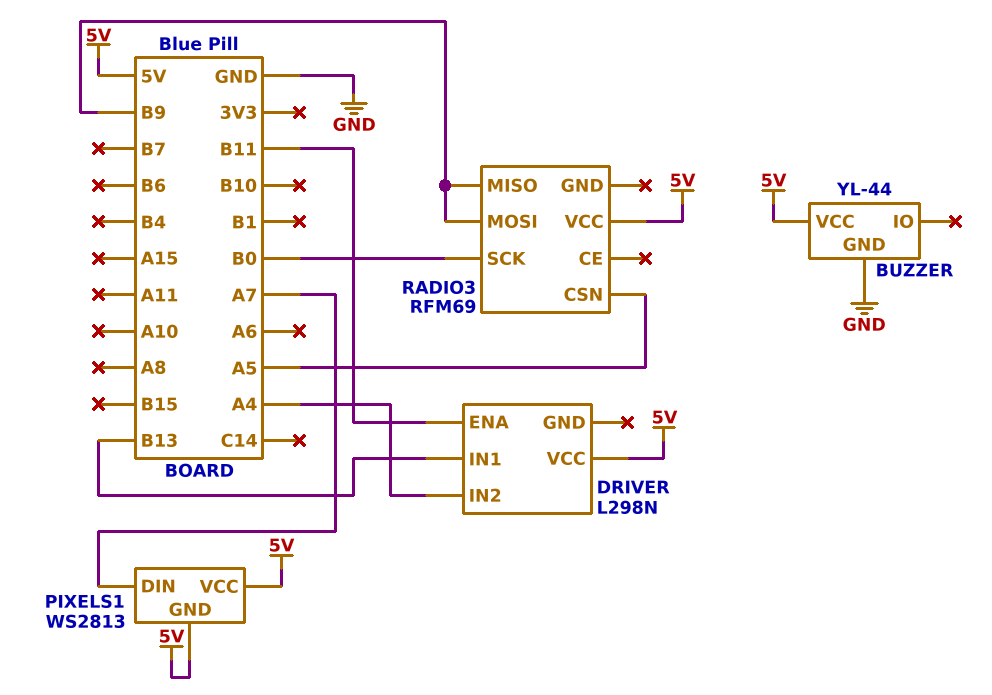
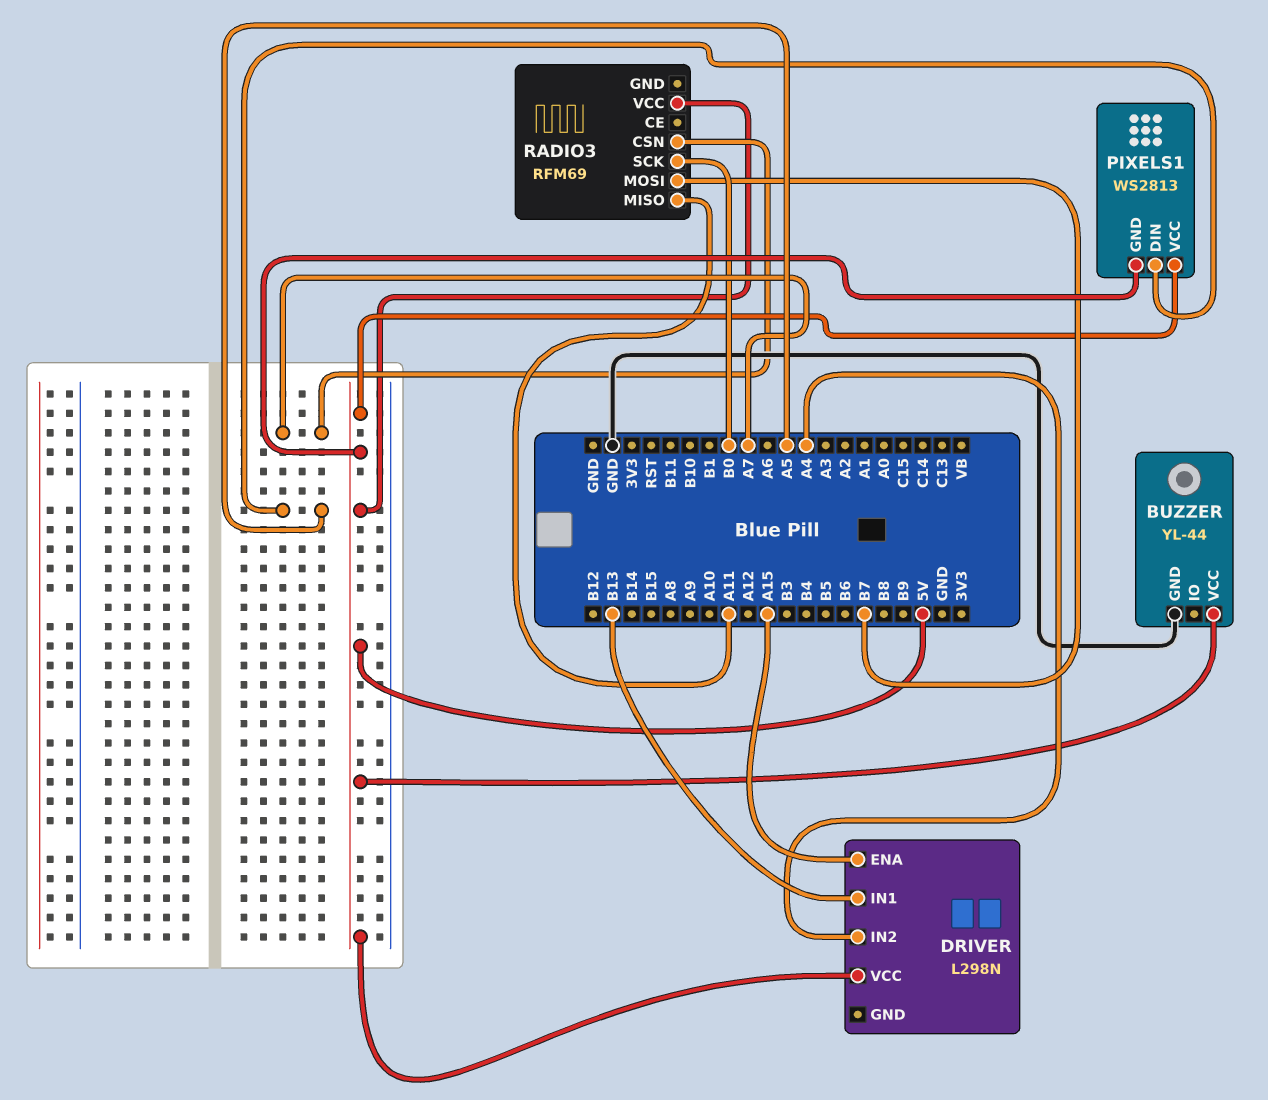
DRIVER pin ENA: B11 -> A15
PIXELS1 pin DIN: A7 -> A5
RADIO3 pin CSN: A5 -> A7
RADIO3 pin MISO: B9 -> A11
RADIO3 pin MOSI: B9 -> B7

